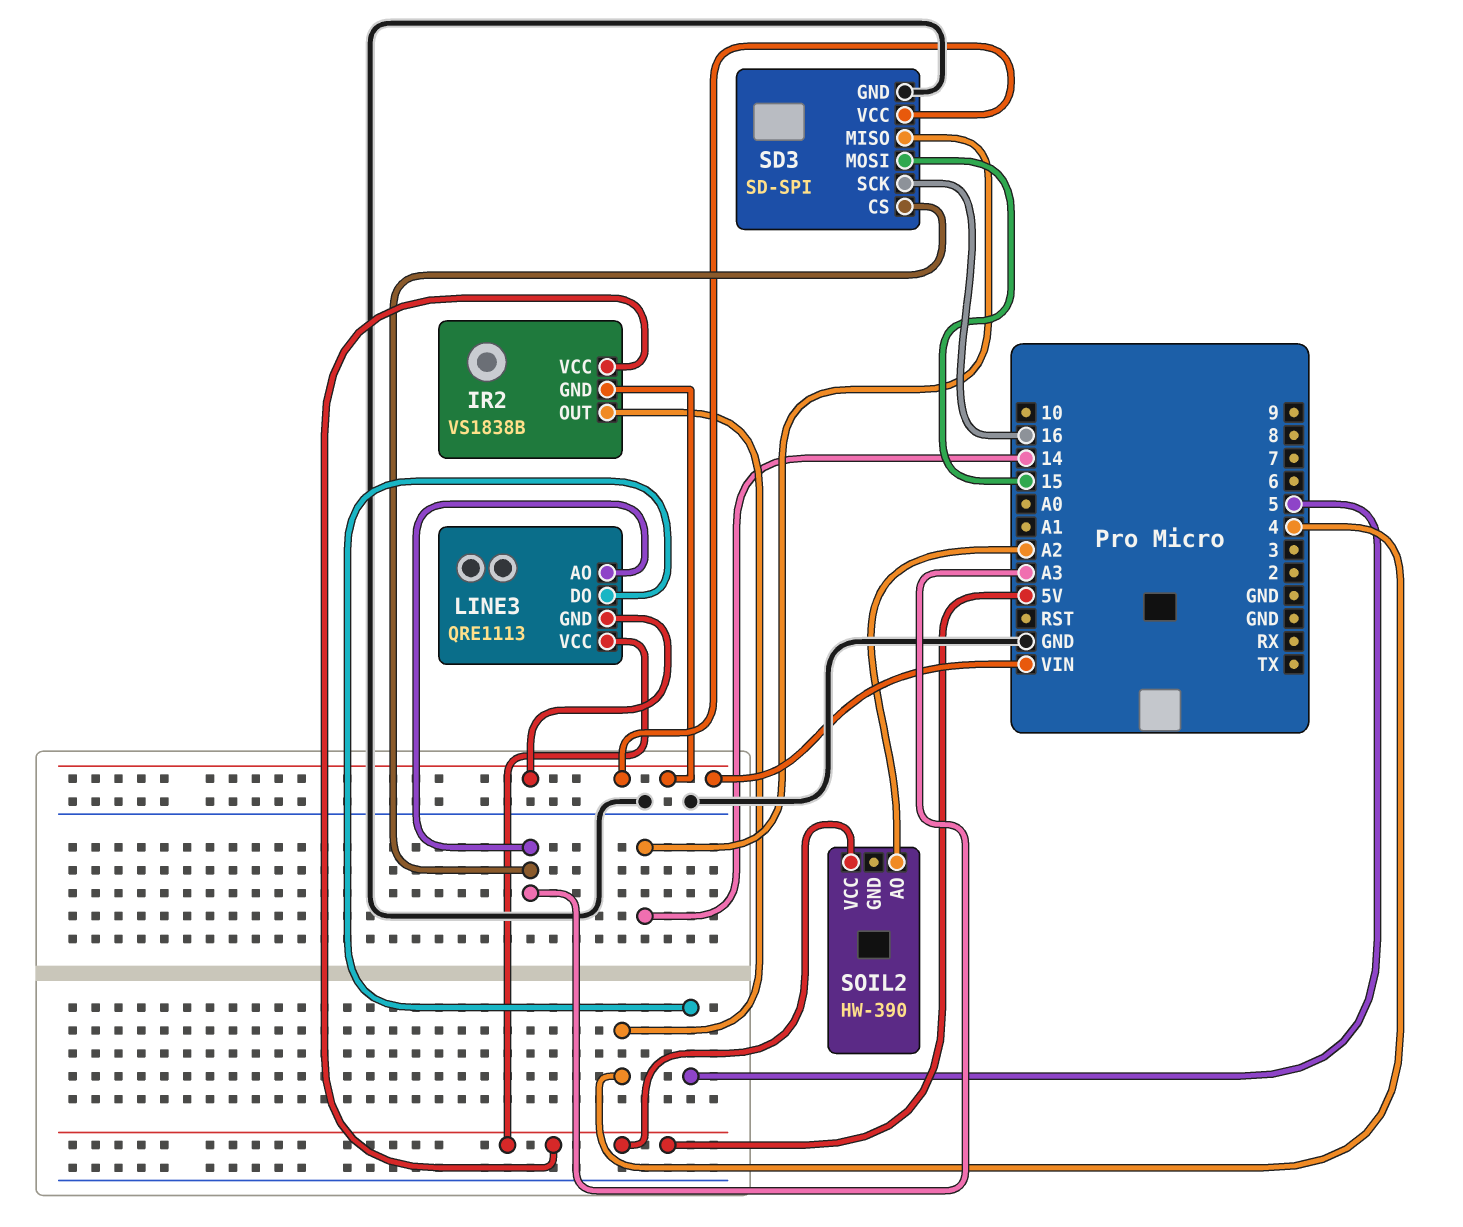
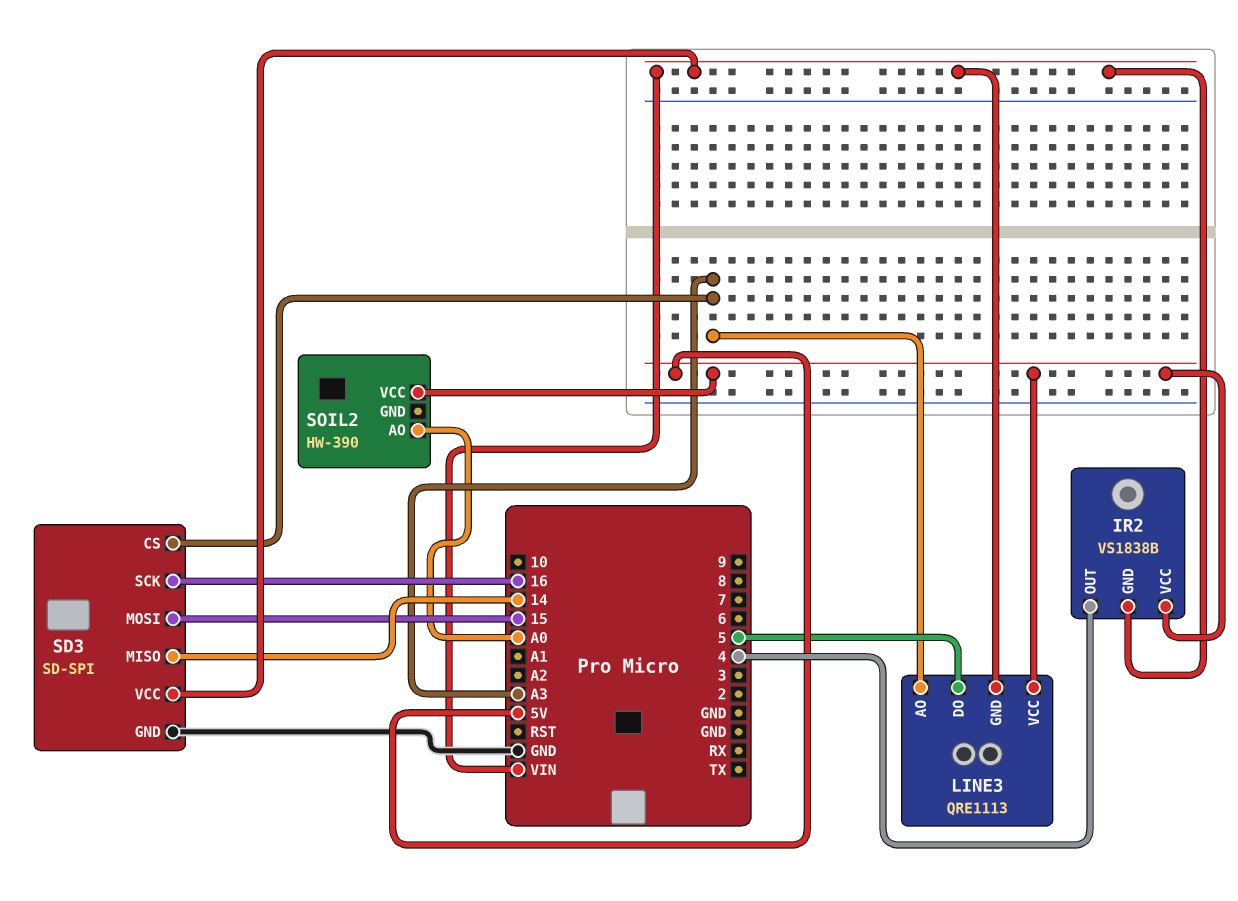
SOIL2 pin AO: A2 -> A0

